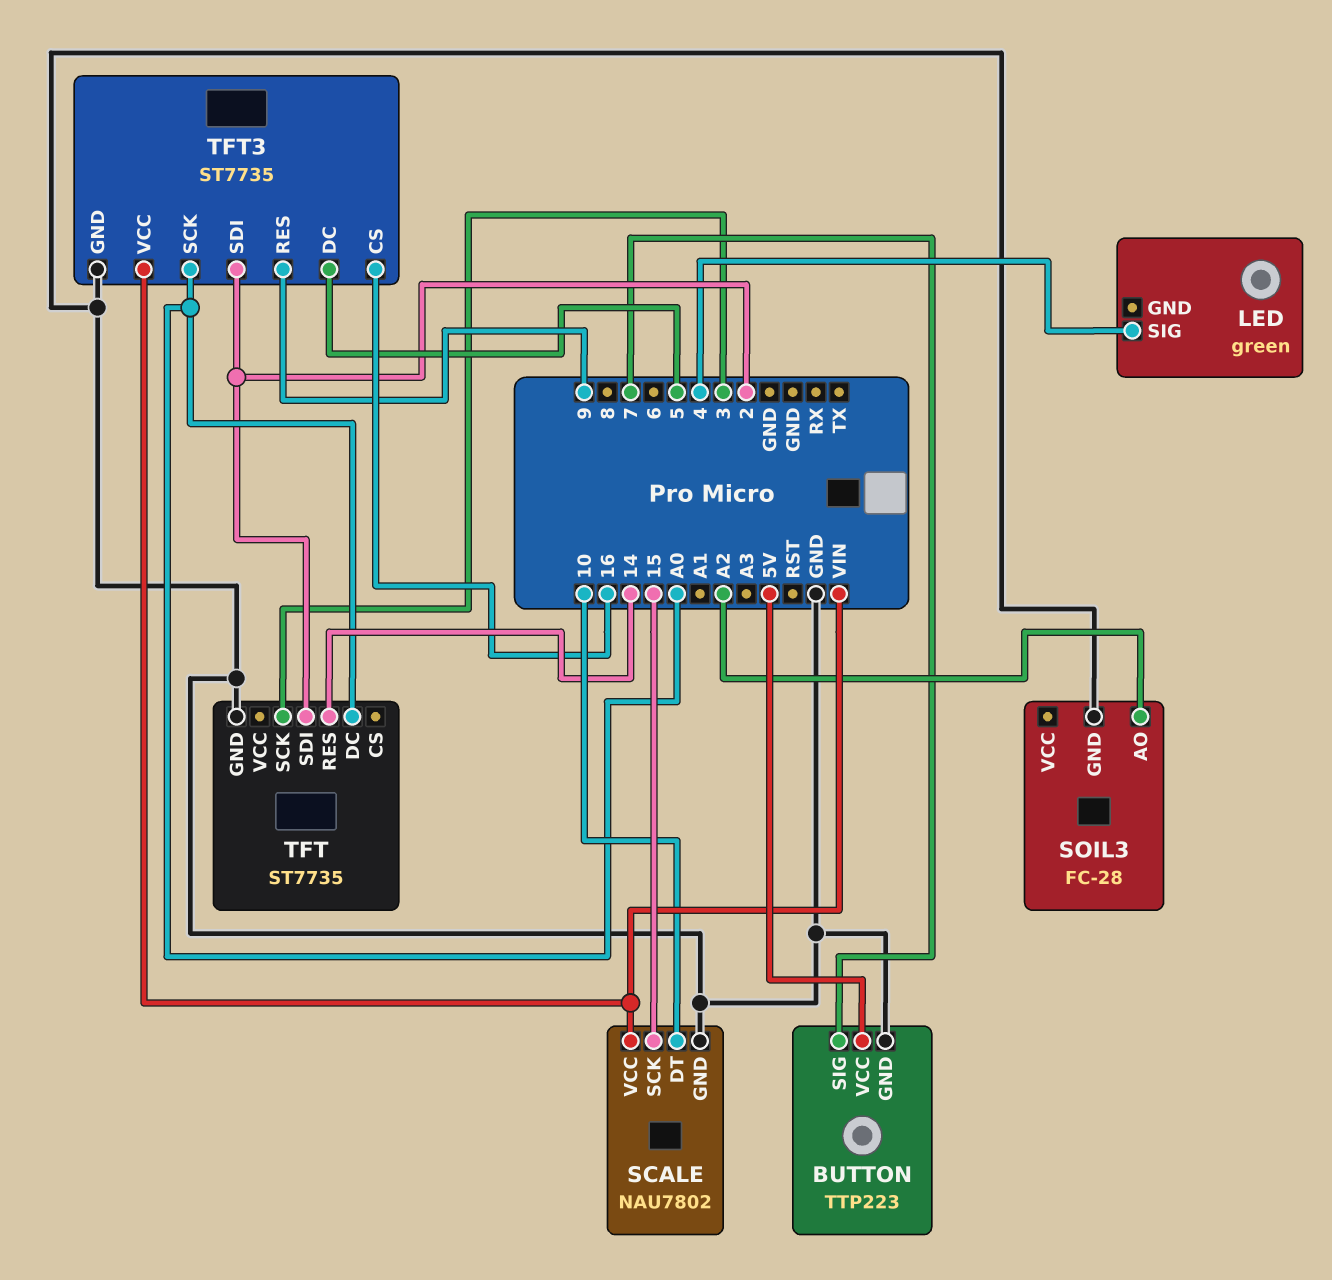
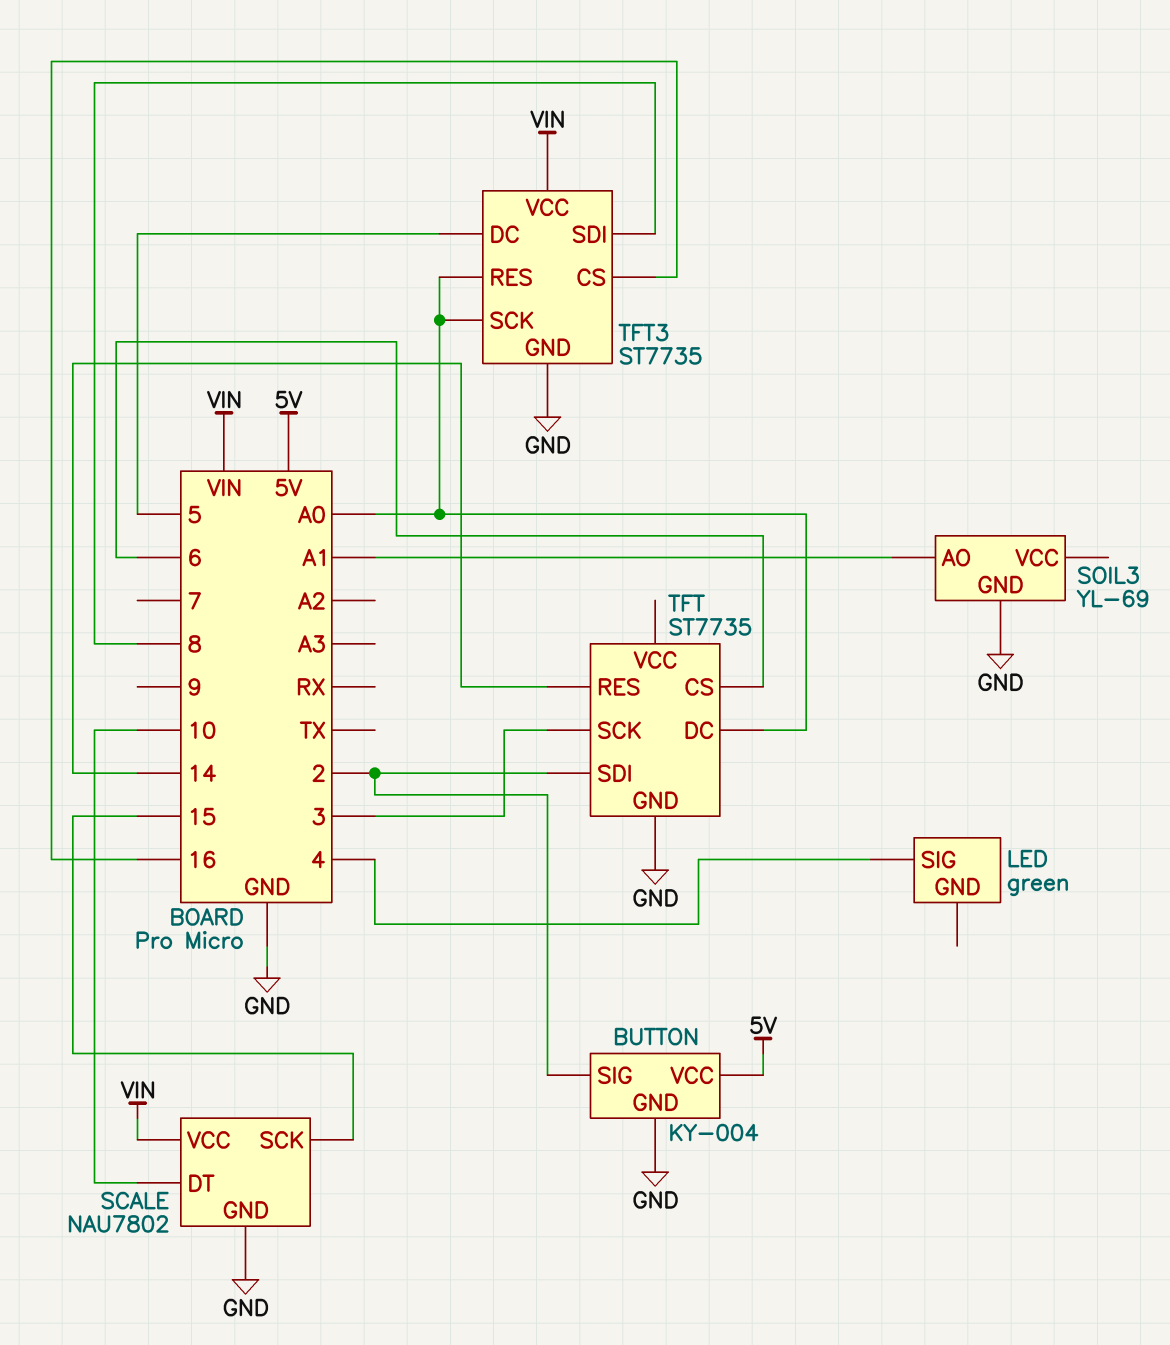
BUTTON: TTP223 -> KY-004
BUTTON pin SIG: 7 -> 2
SOIL3: FC-28 -> YL-69
SOIL3 pin AO: A2 -> A1
TFT pin CS: none -> 6
TFT3 pin RES: 9 -> A0
TFT3 pin SDI: 2 -> 8

